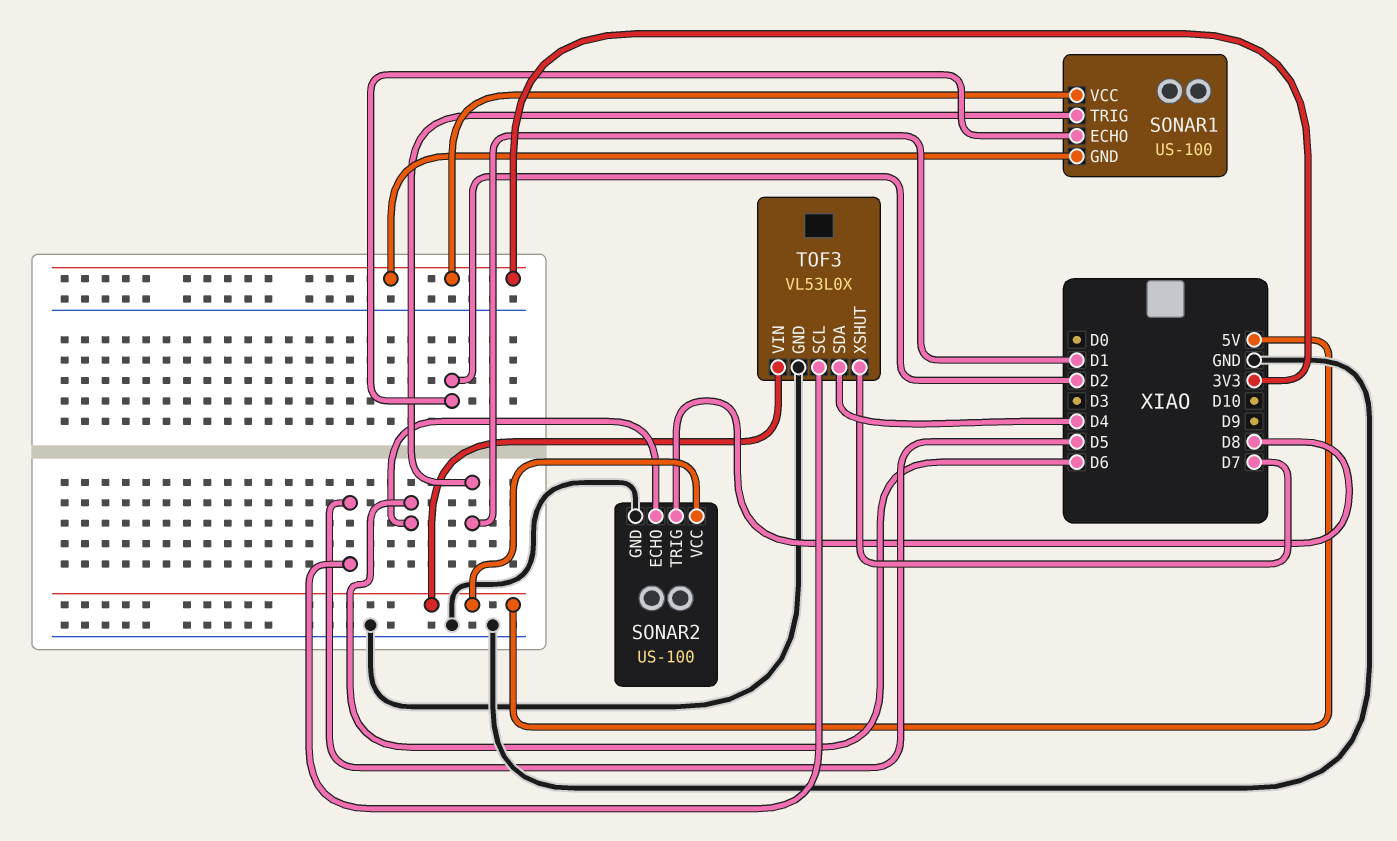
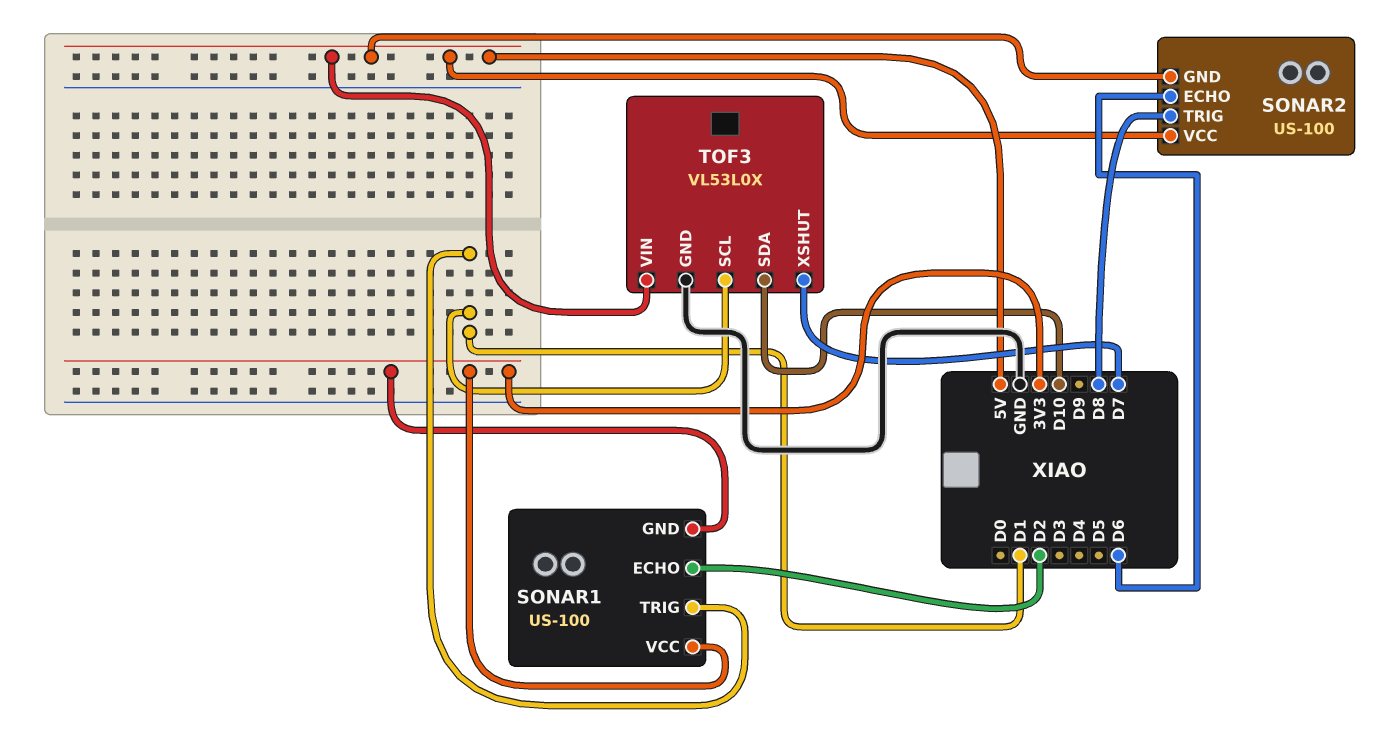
SONAR2 pin GND: GND -> 5V
TOF3 pin SCL: D5 -> D1
TOF3 pin SDA: D4 -> D10

